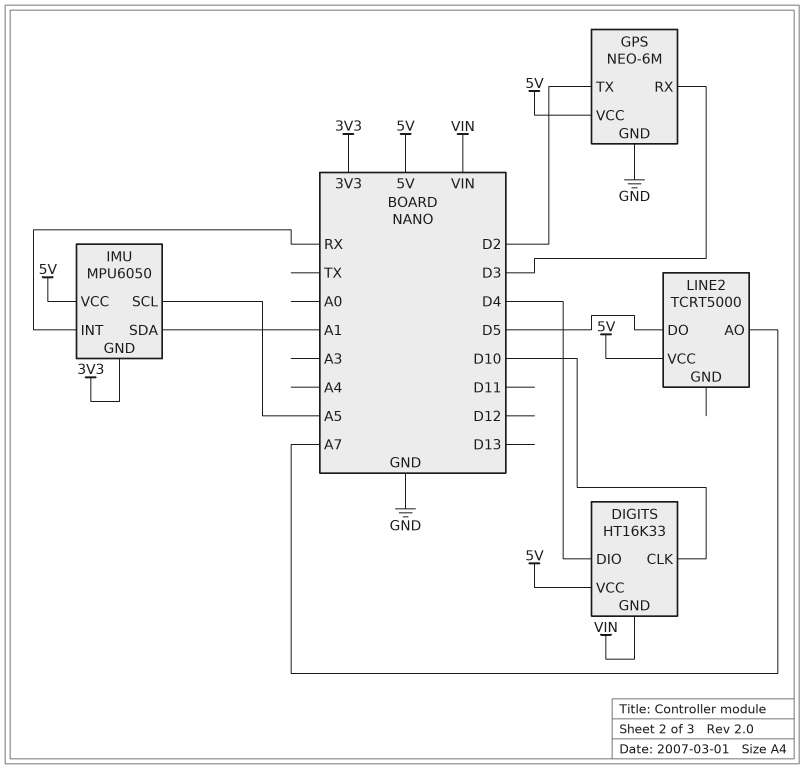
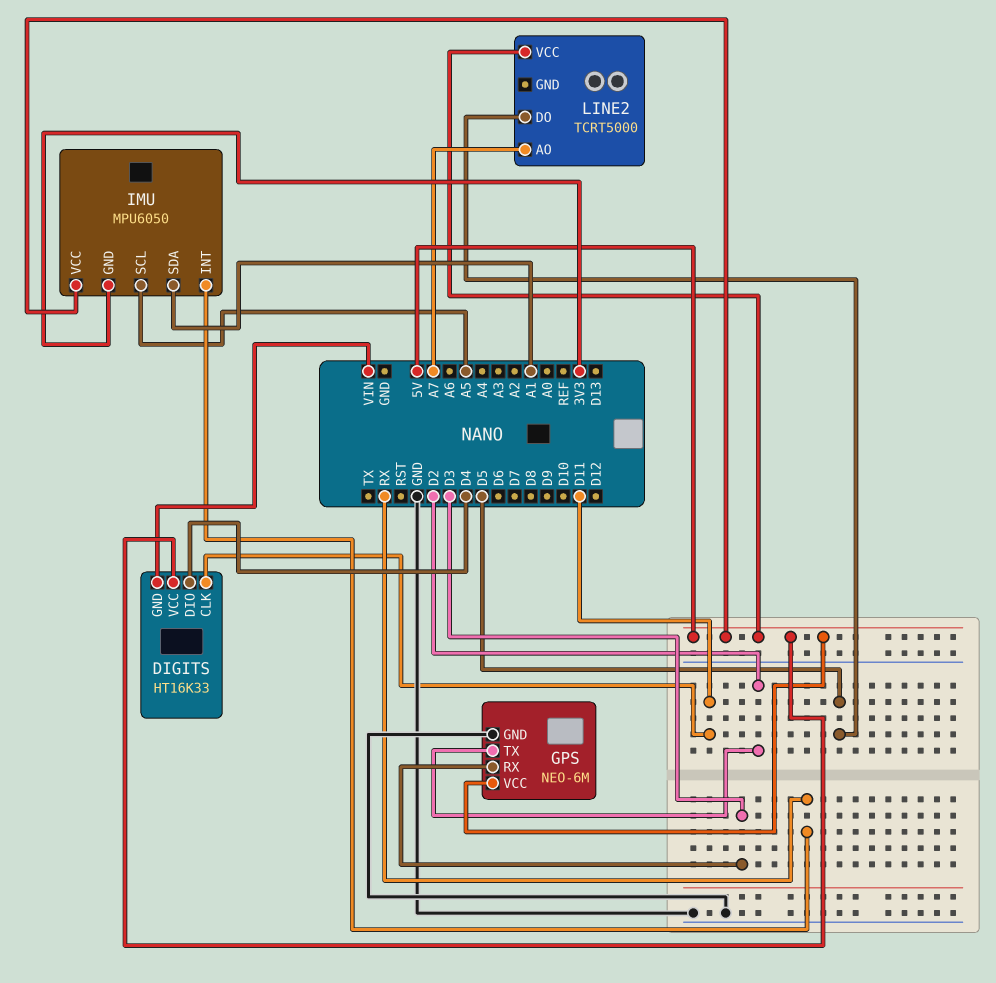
DIGITS pin CLK: D10 -> D11

